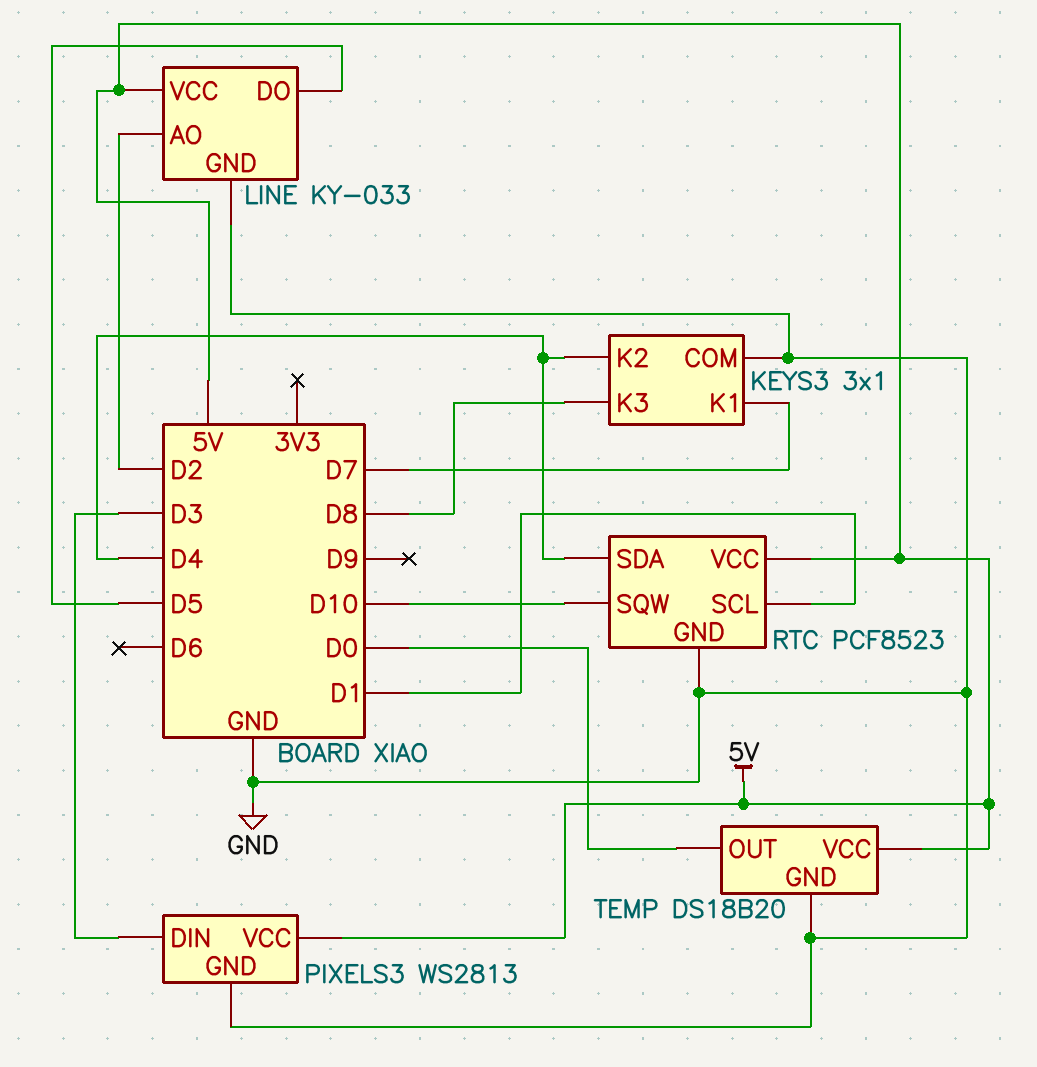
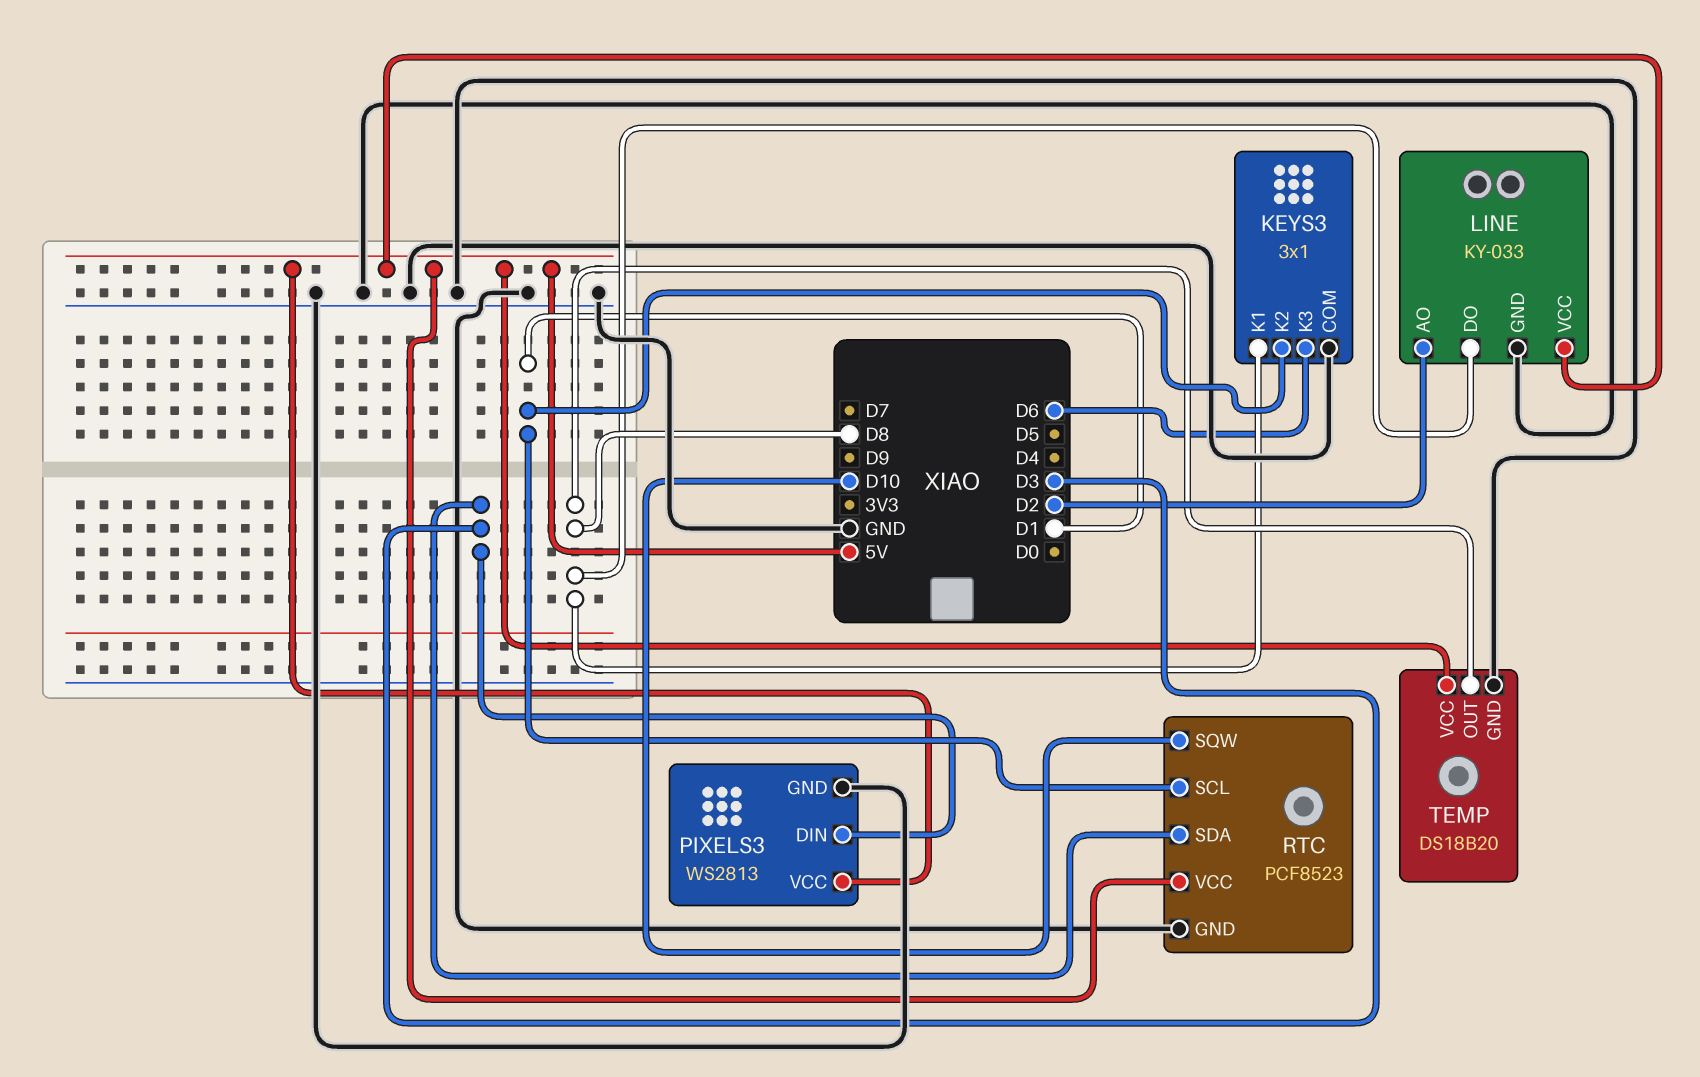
KEYS3 pin K1: D7 -> D8
KEYS3 pin K2: D4 -> D1
KEYS3 pin K3: D8 -> D6
LINE pin DO: D5 -> D8
RTC pin SDA: D4 -> D3
TEMP pin OUT: D0 -> D8

